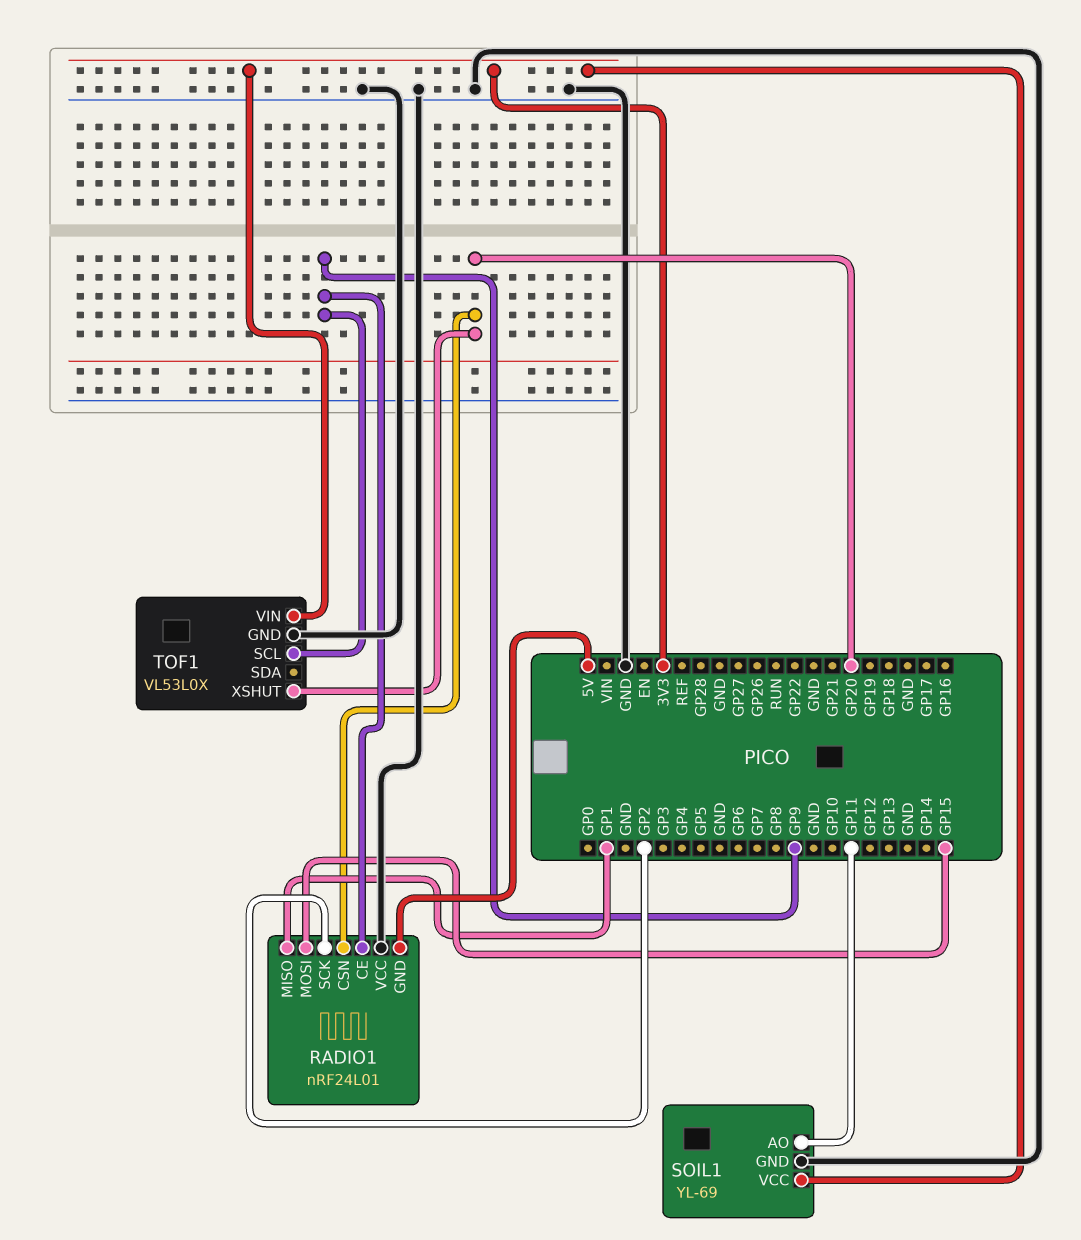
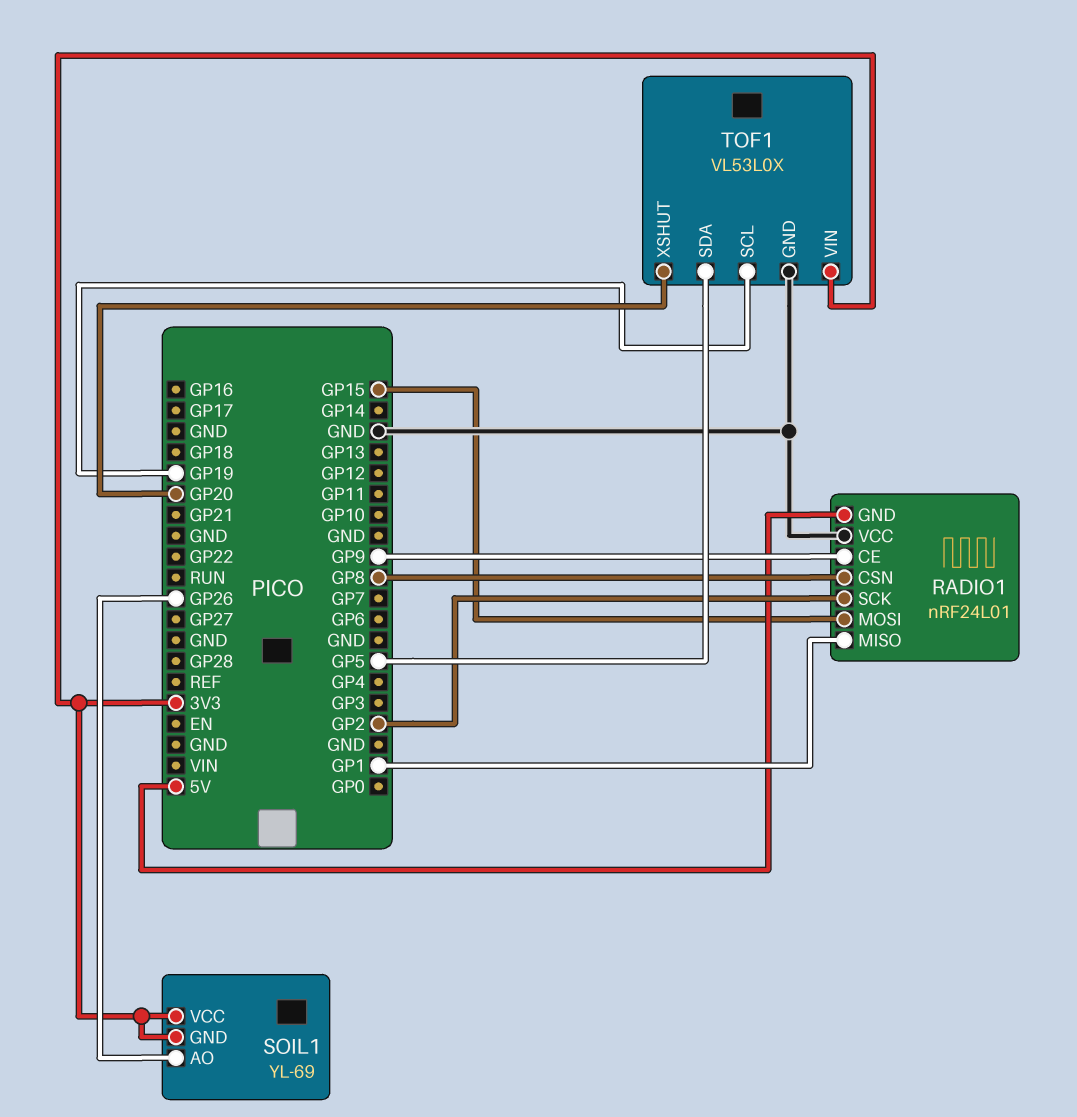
RADIO1 pin CSN: GP20 -> GP8
SOIL1 pin AO: GP11 -> GP26
SOIL1 pin GND: GND -> 3V3
TOF1 pin SCL: GP9 -> GP19
TOF1 pin SDA: none -> GP5

